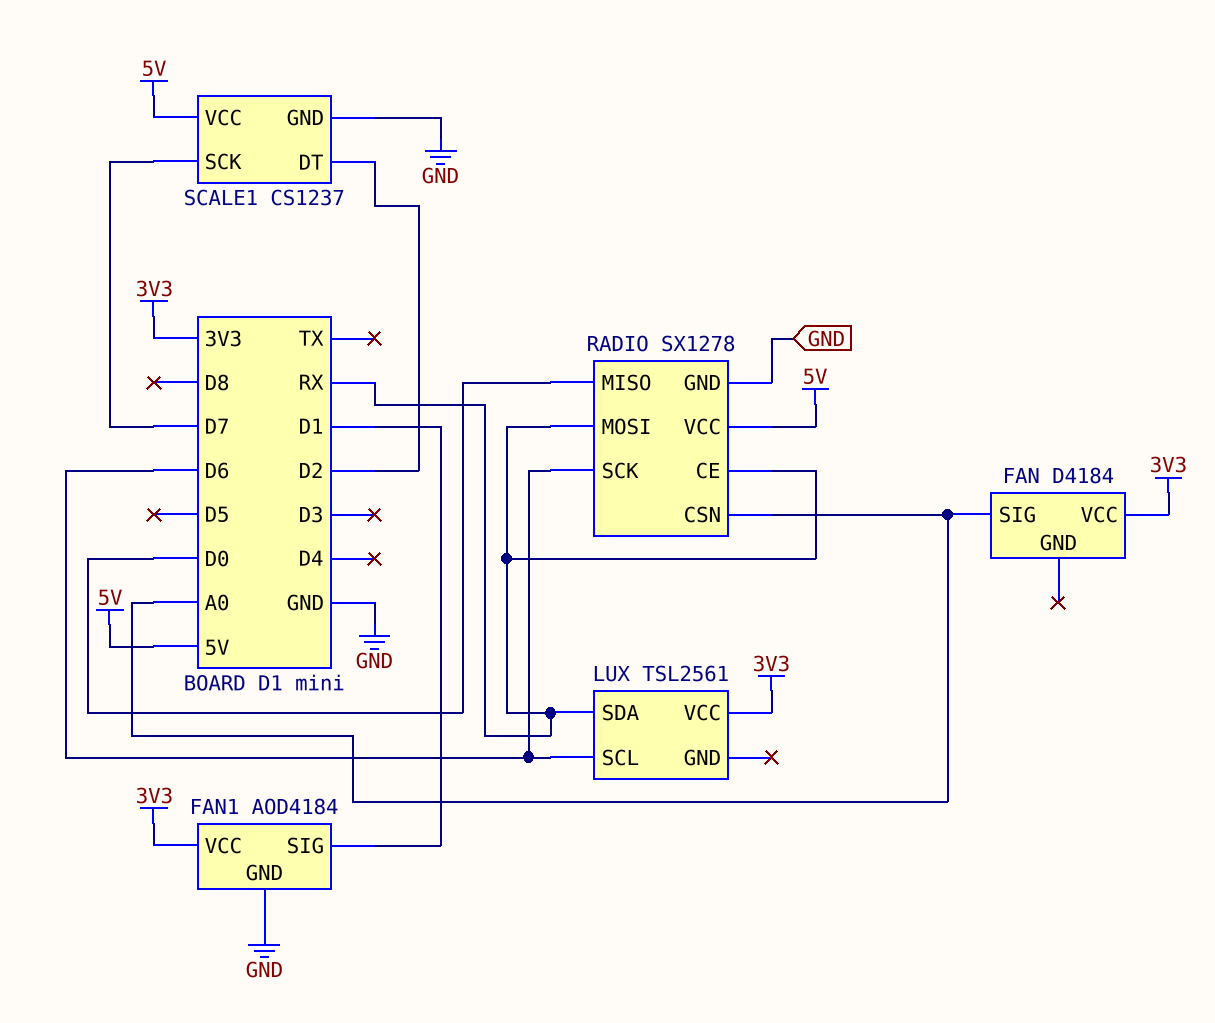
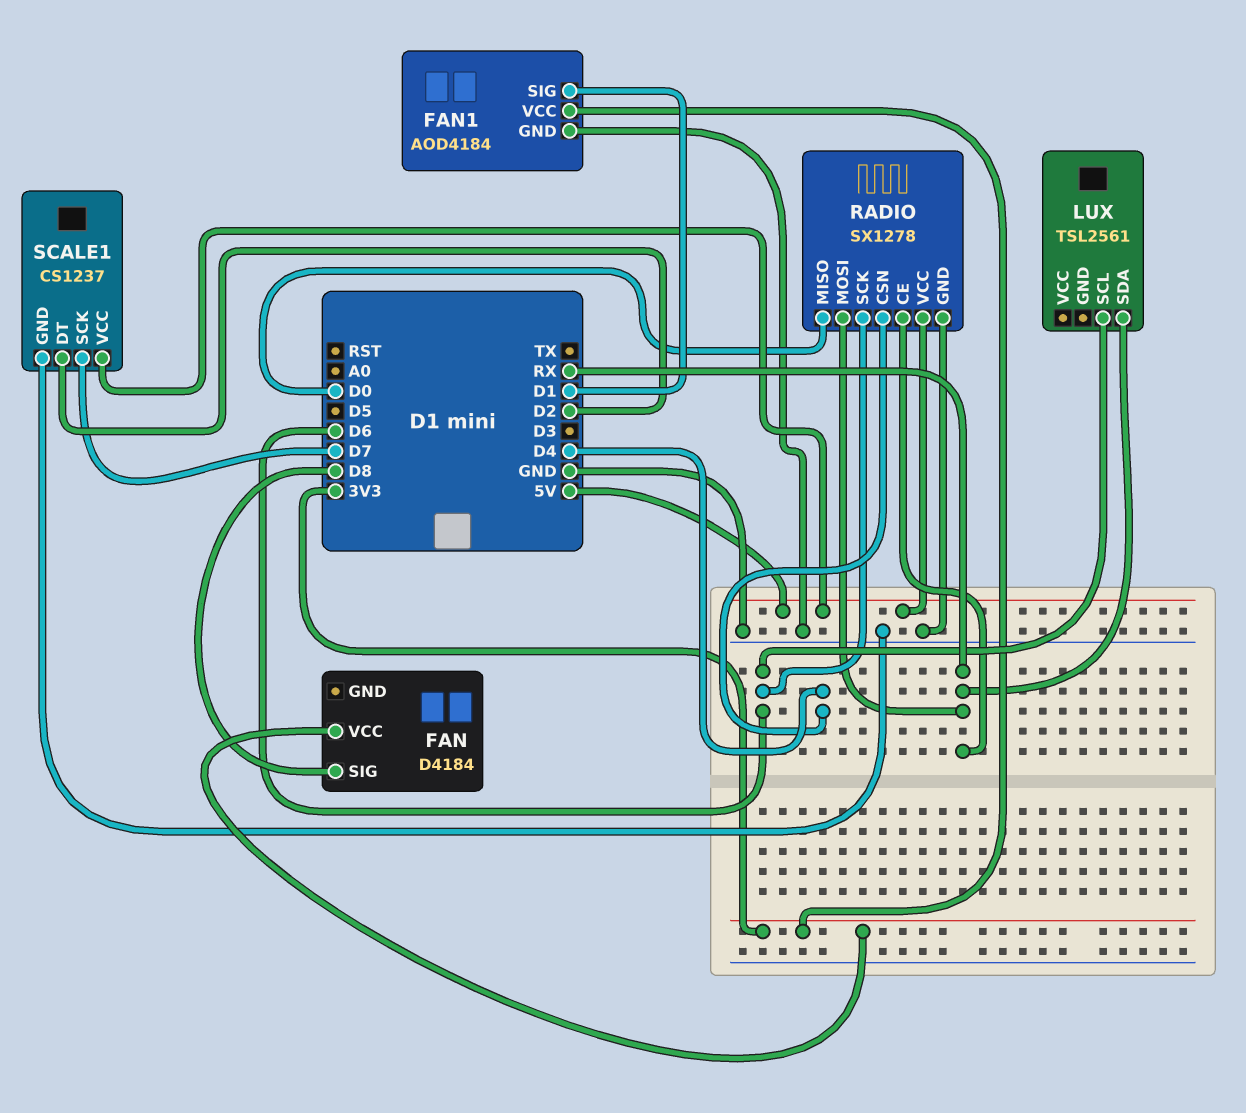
FAN pin SIG: A0 -> D8
LUX pin VCC: 3V3 -> none
RADIO pin CSN: A0 -> D4

